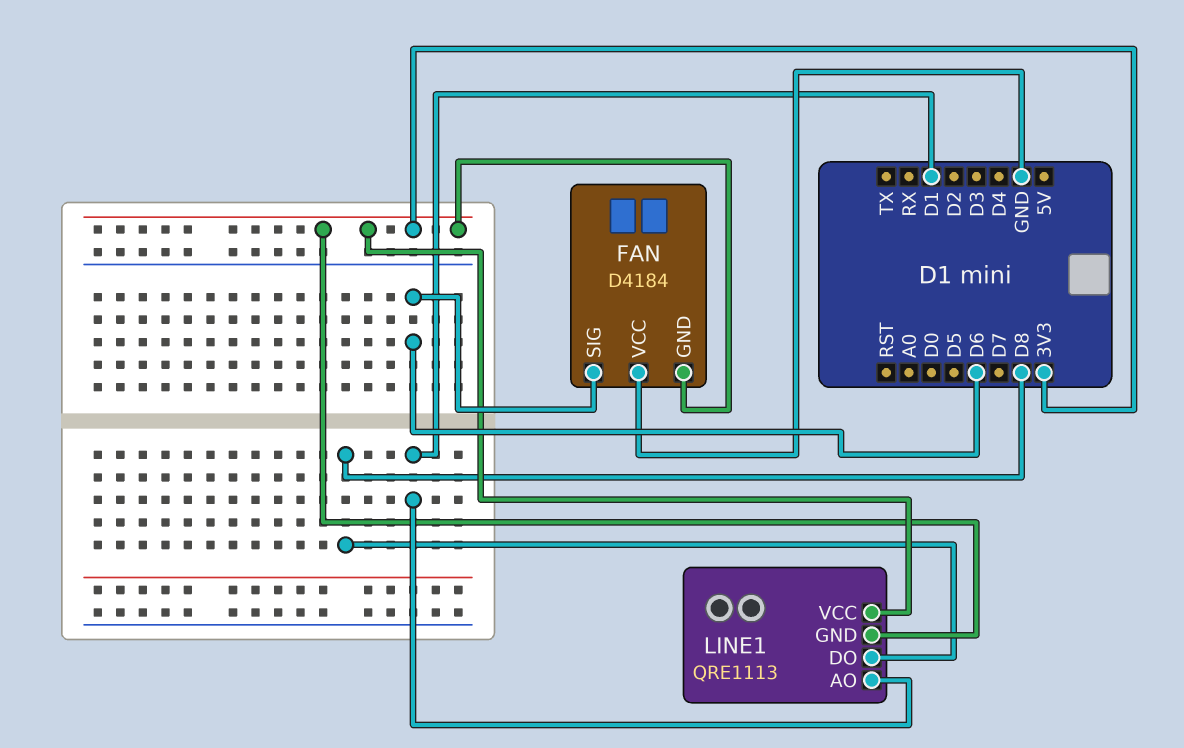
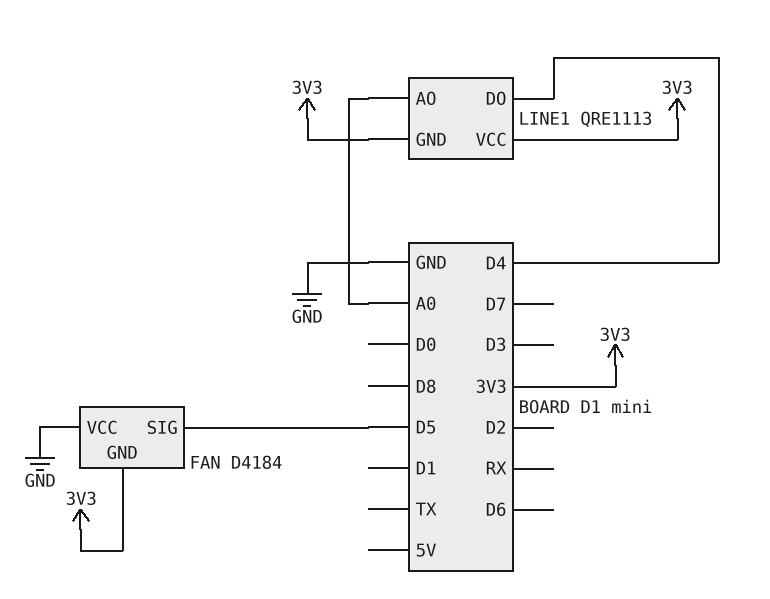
FAN pin SIG: D6 -> D5
LINE1 pin AO: D1 -> A0
LINE1 pin DO: D8 -> D4

